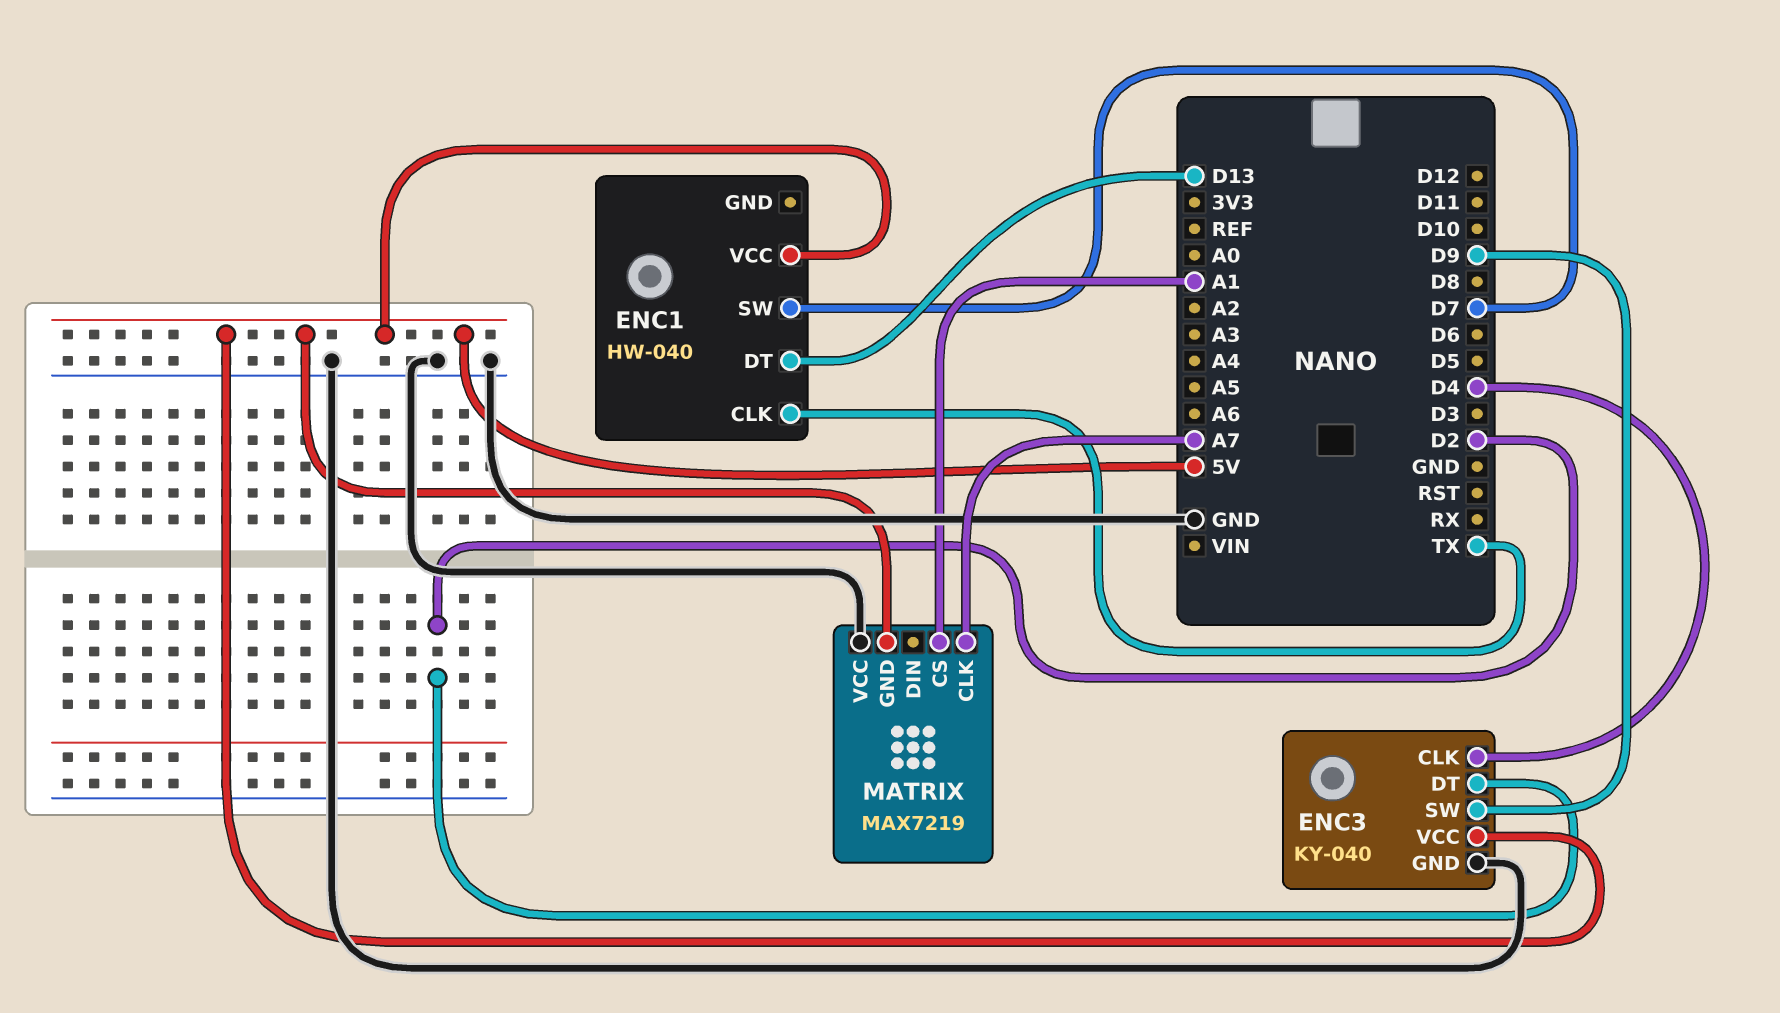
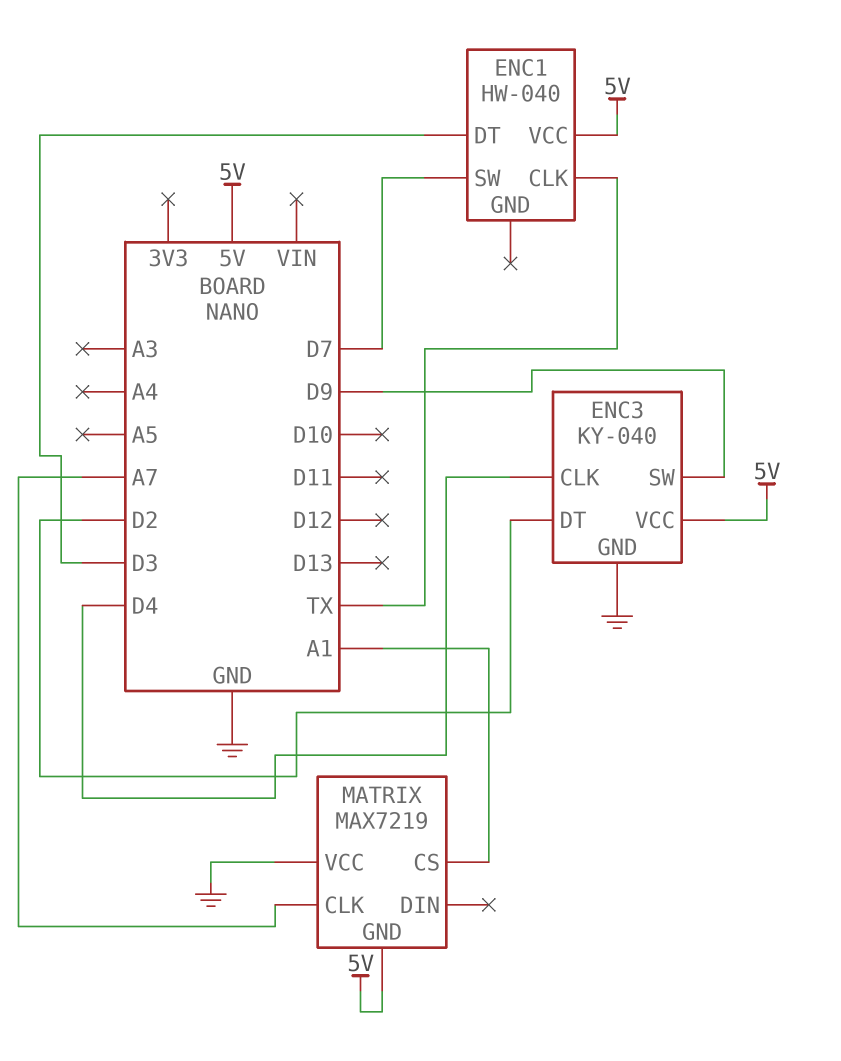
ENC1 pin DT: D13 -> D3

